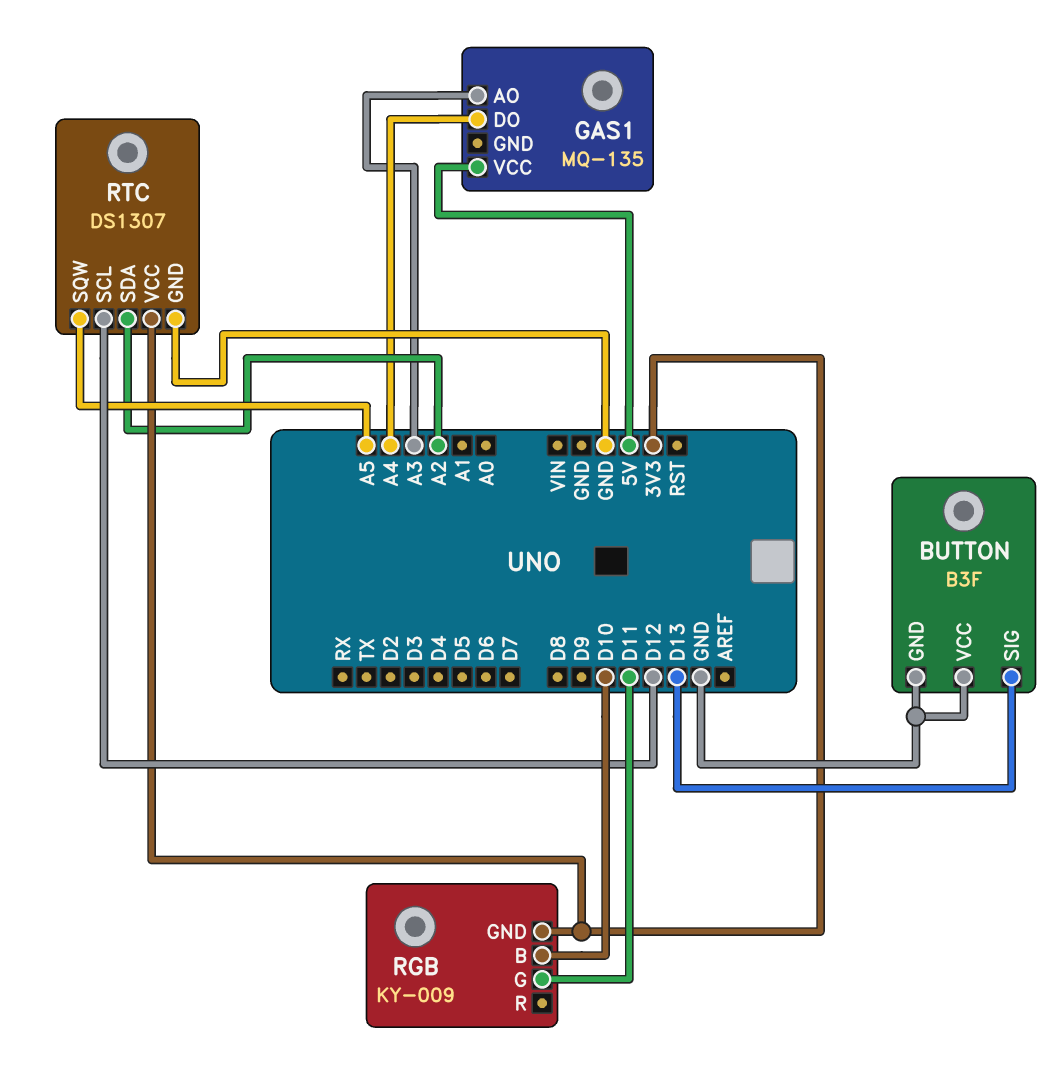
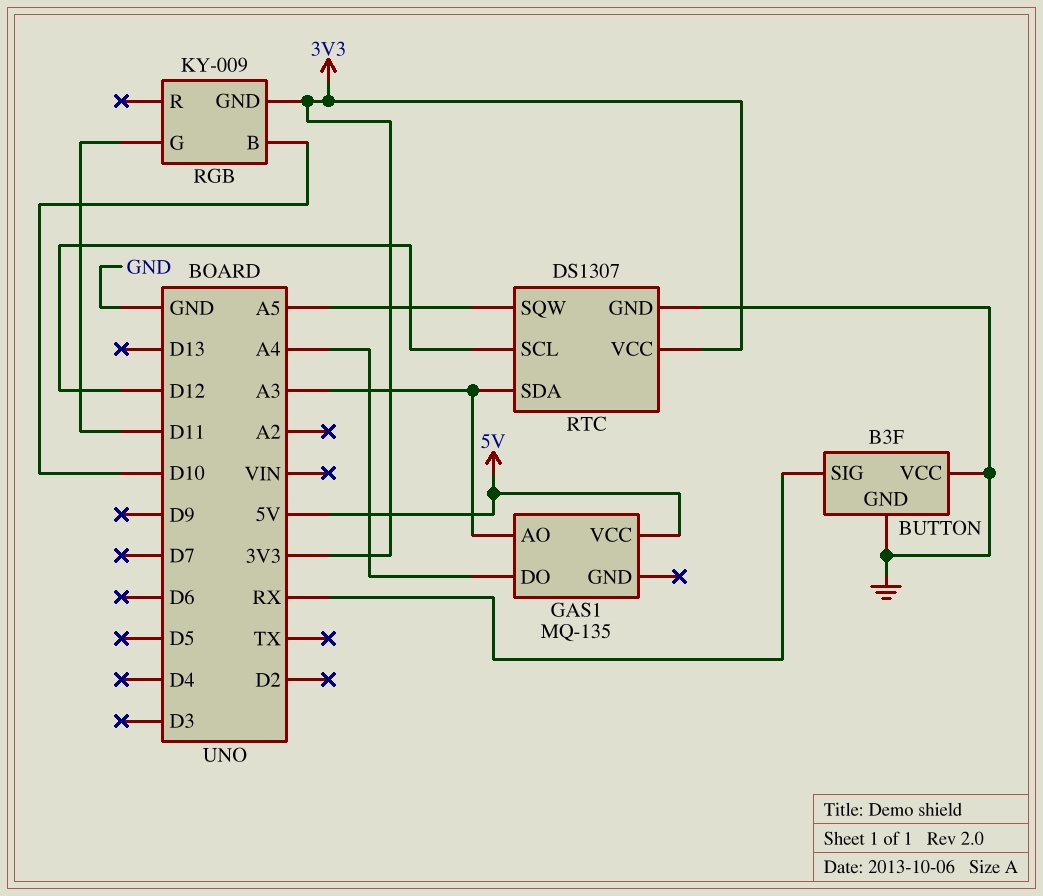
BUTTON pin SIG: D13 -> RX
RTC pin SDA: A2 -> A3

